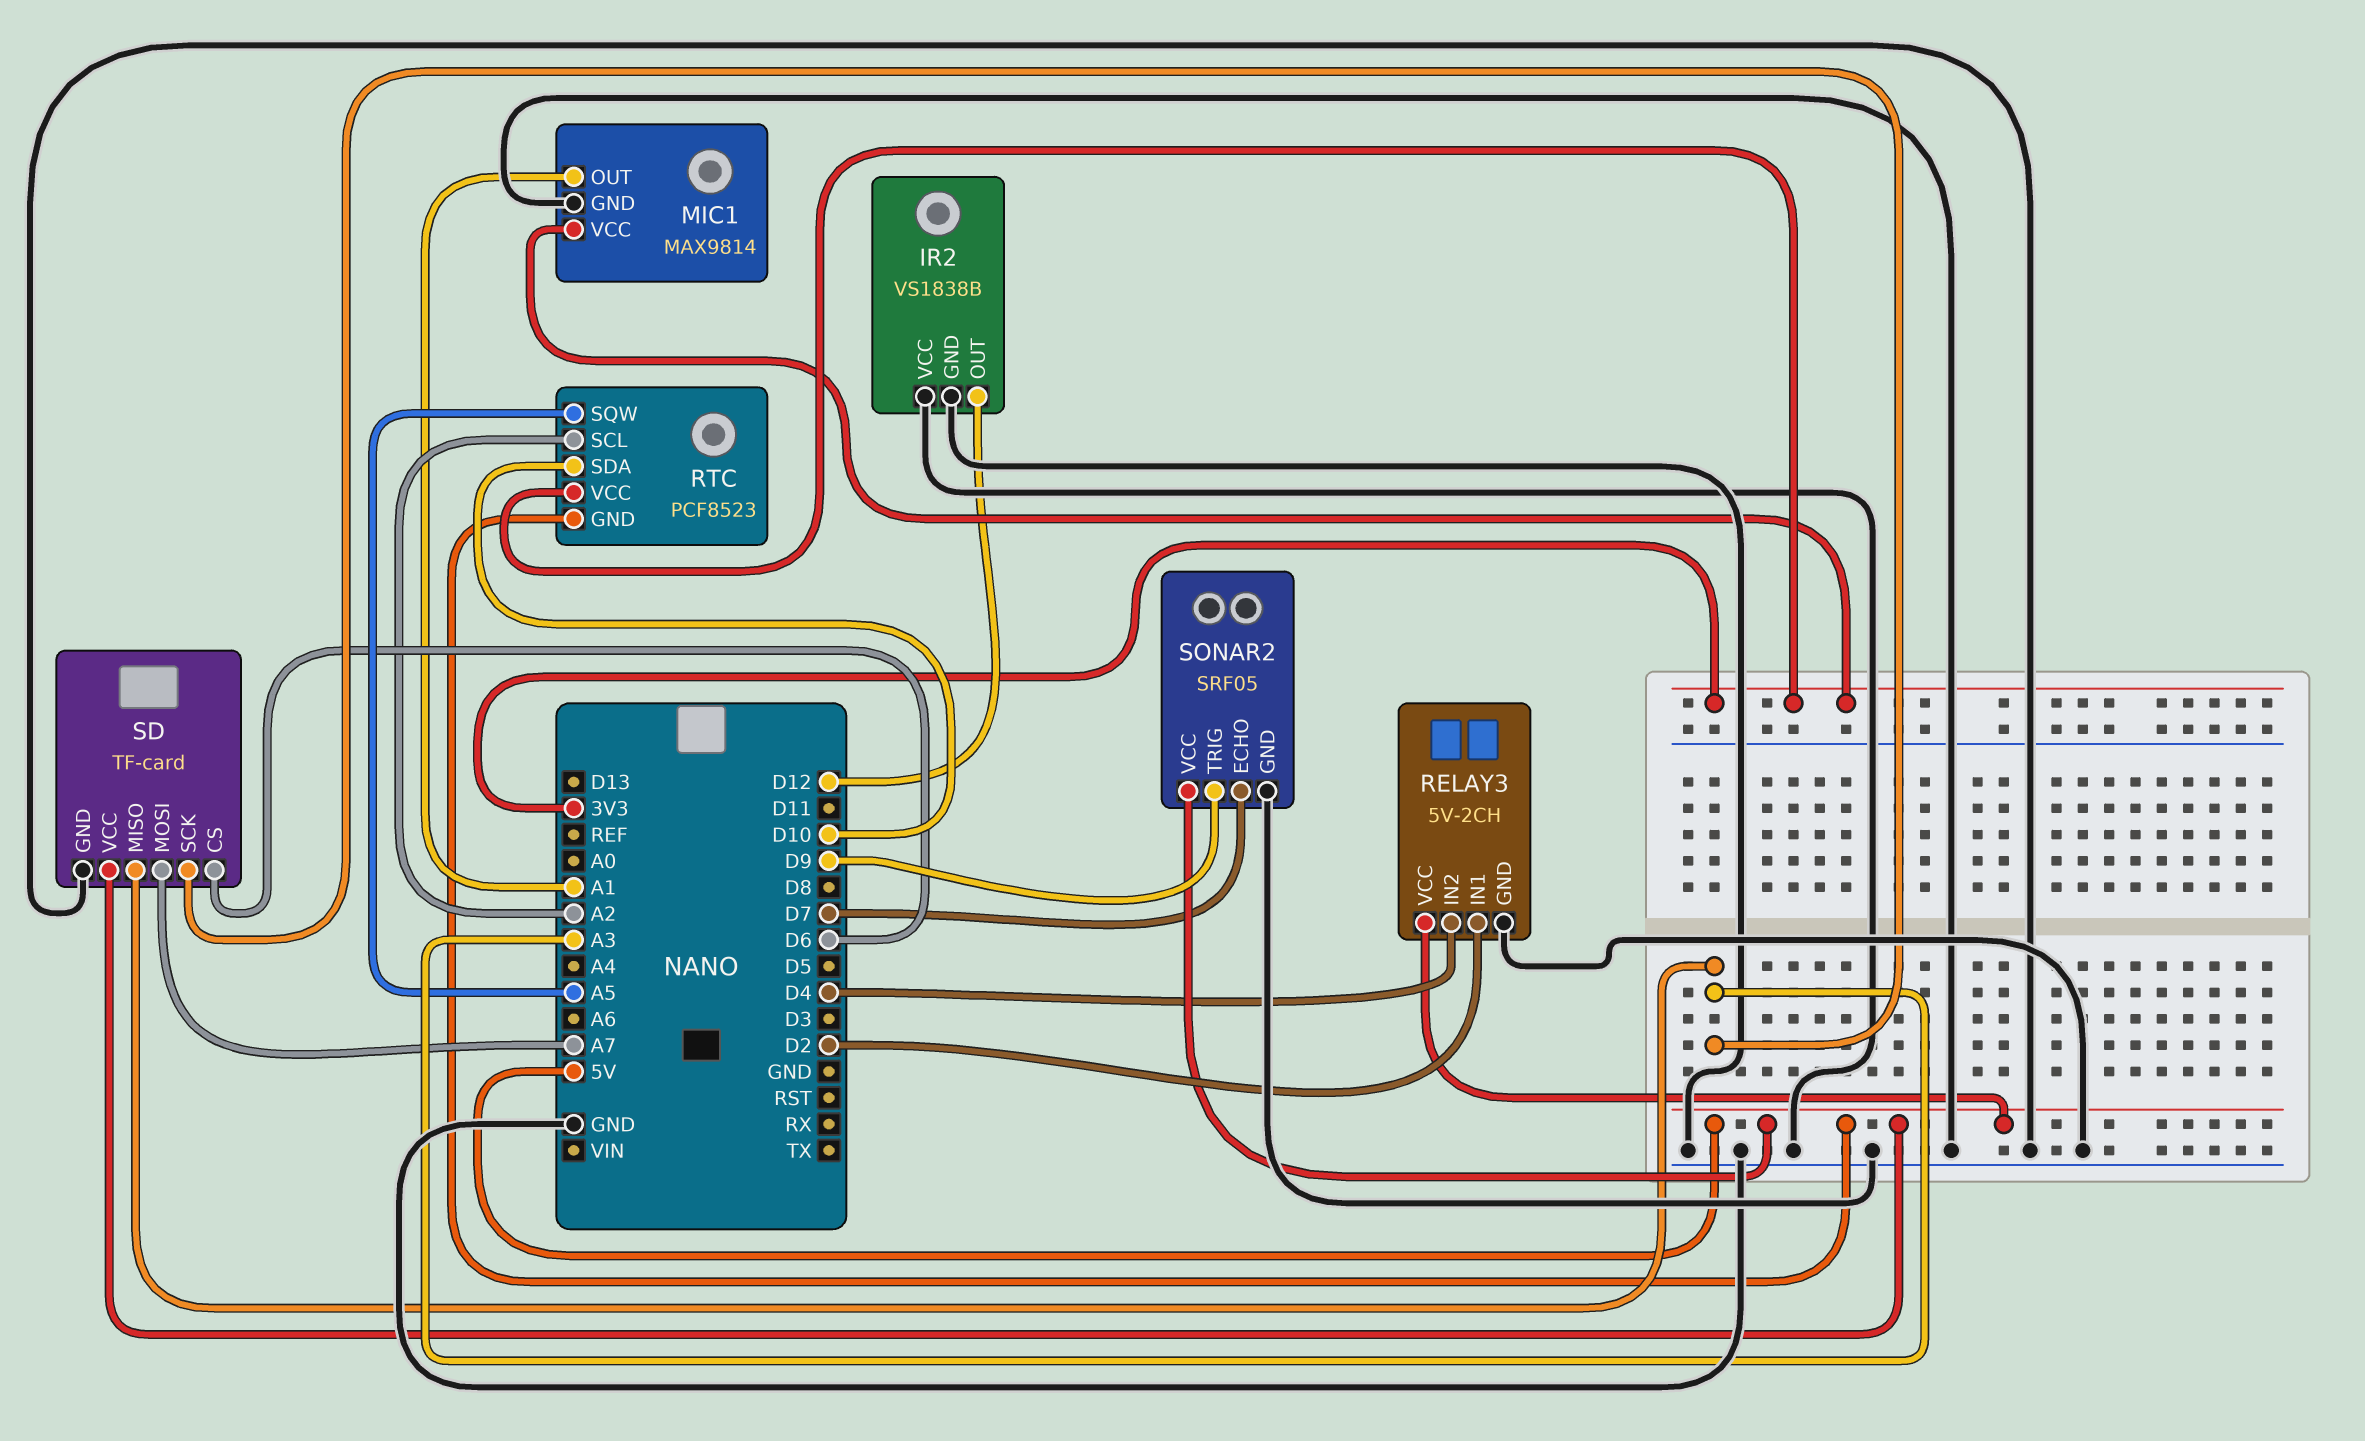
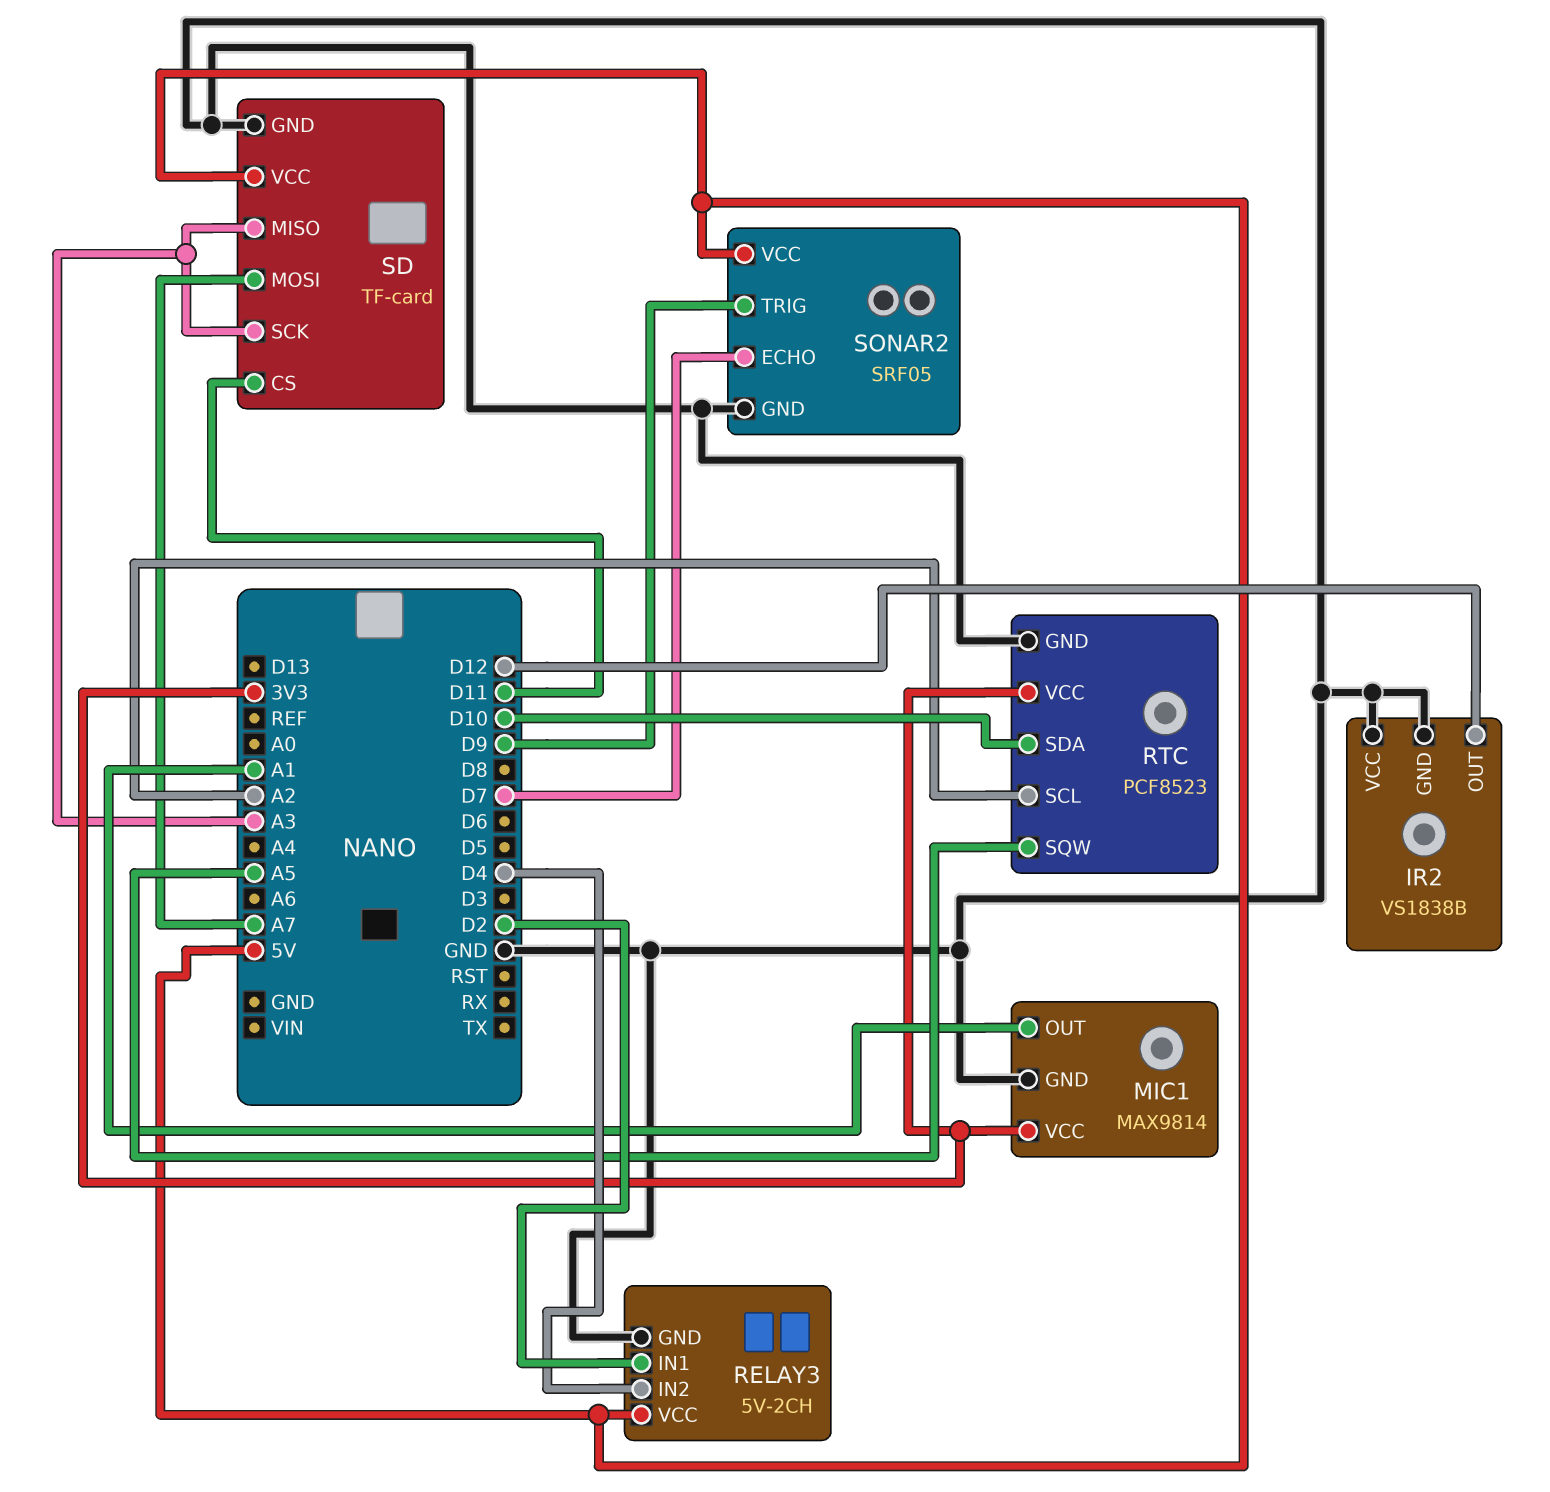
RTC pin GND: 5V -> GND
SD pin CS: D6 -> D11

